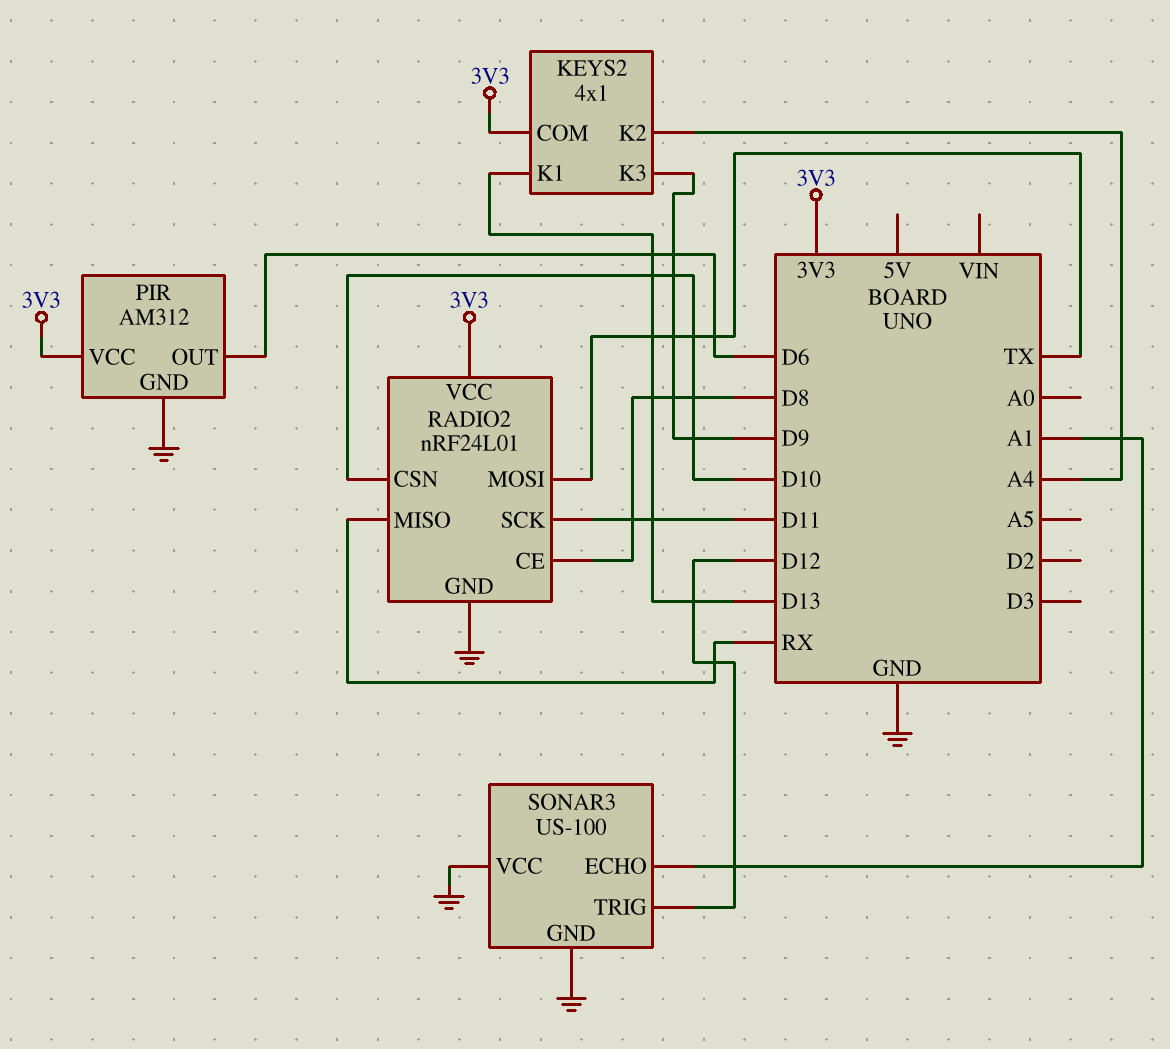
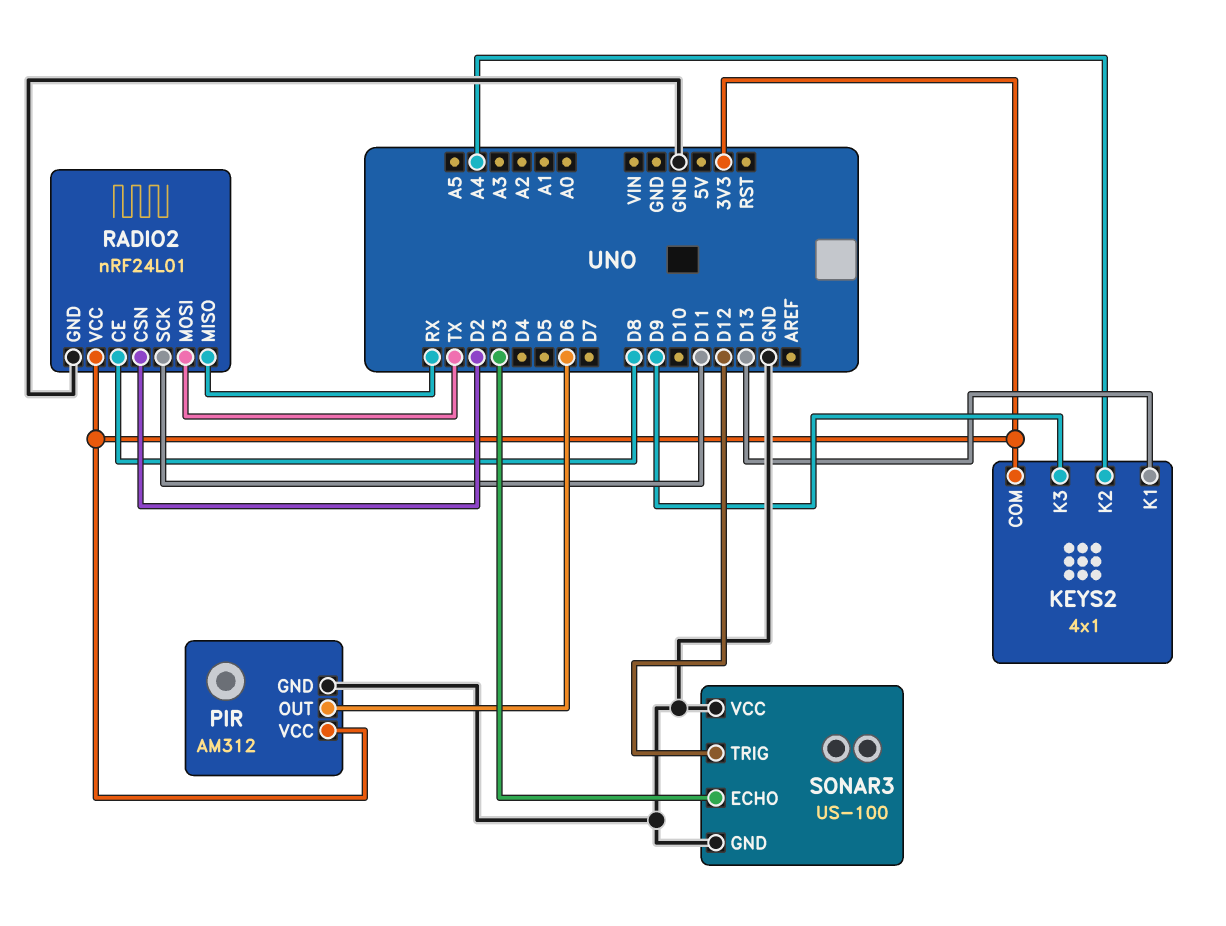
RADIO2 pin CSN: D10 -> D2
SONAR3 pin ECHO: A1 -> D3

